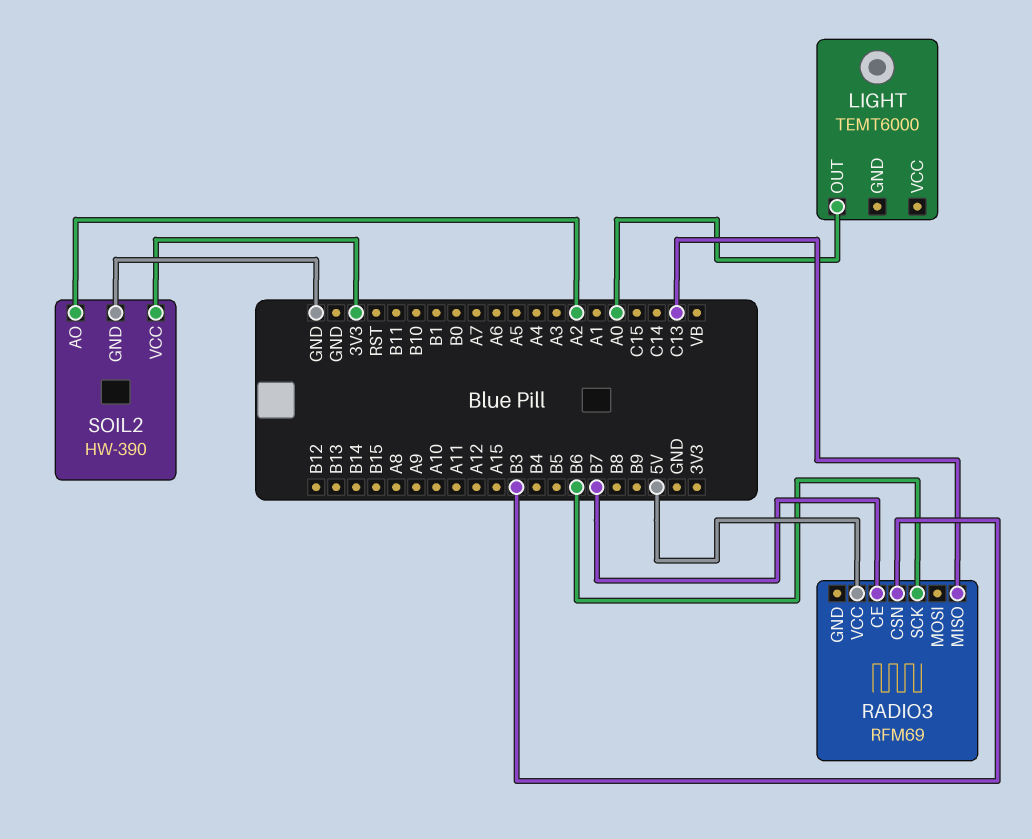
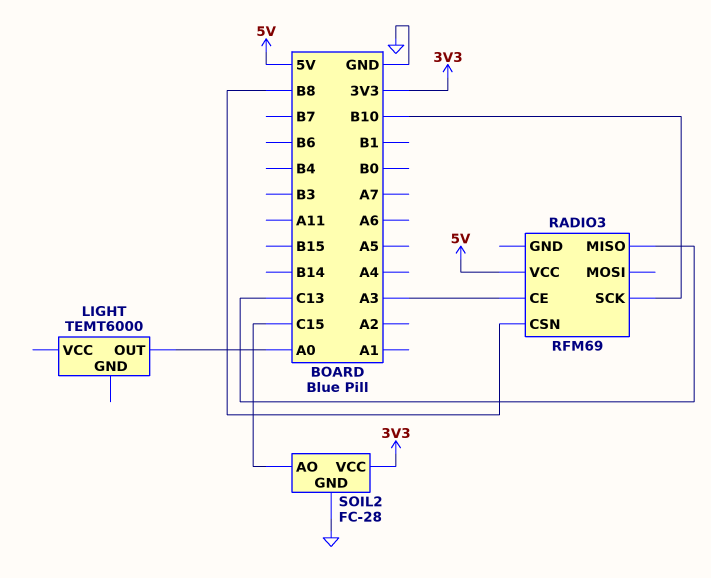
RADIO3 pin CE: B7 -> A3
RADIO3 pin CSN: B3 -> B8
RADIO3 pin SCK: B6 -> B10
SOIL2: HW-390 -> FC-28
SOIL2 pin AO: A2 -> C15

